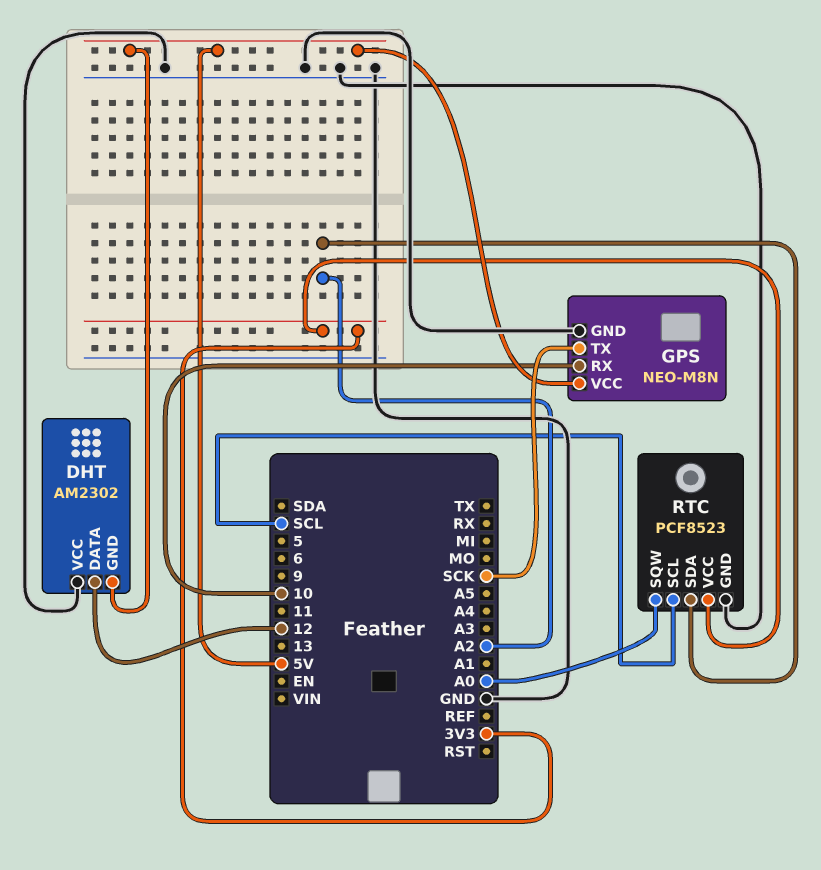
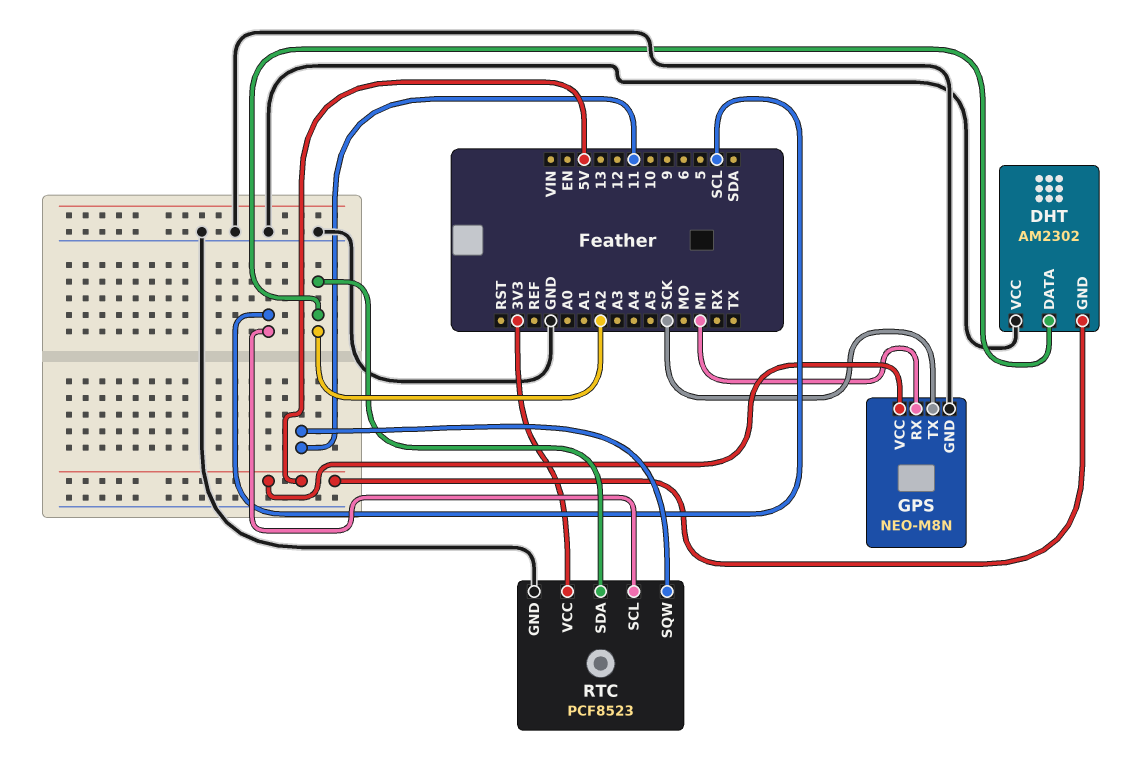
DHT pin DATA: 12 -> A2
GPS pin RX: 10 -> MI
RTC pin SQW: A0 -> 11

